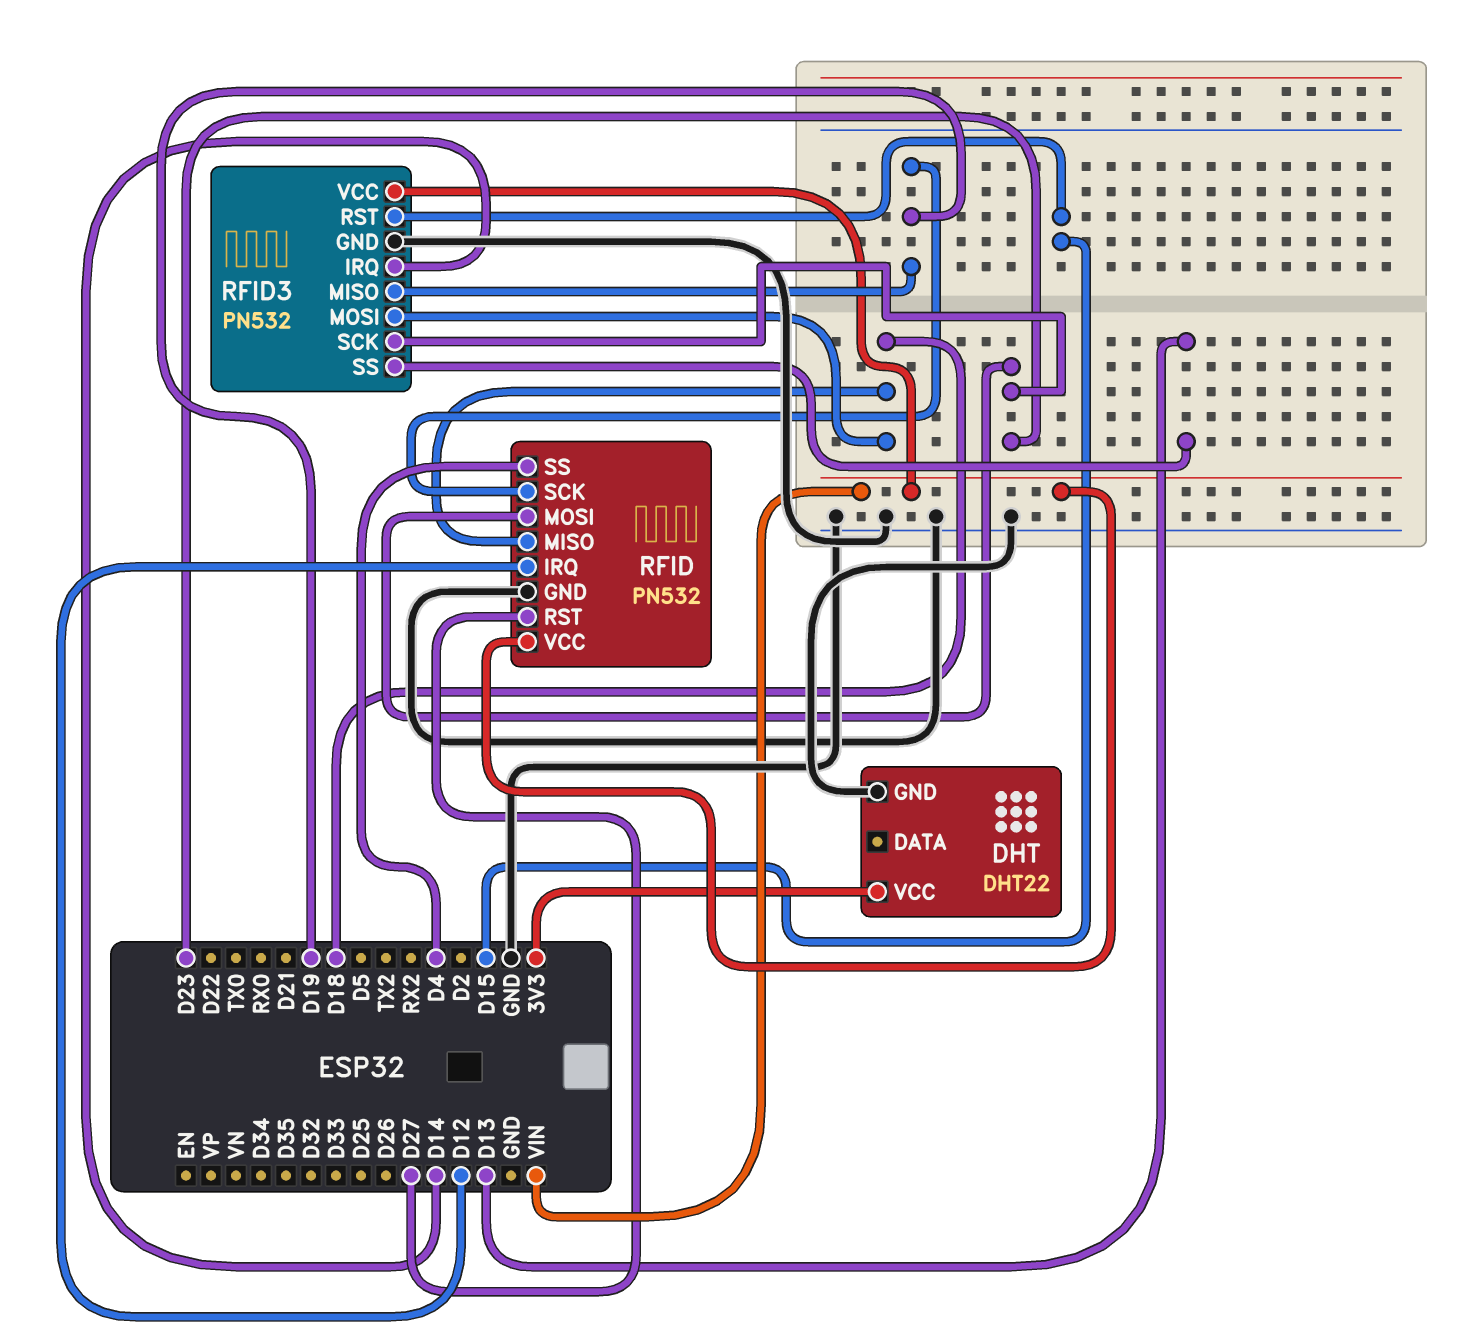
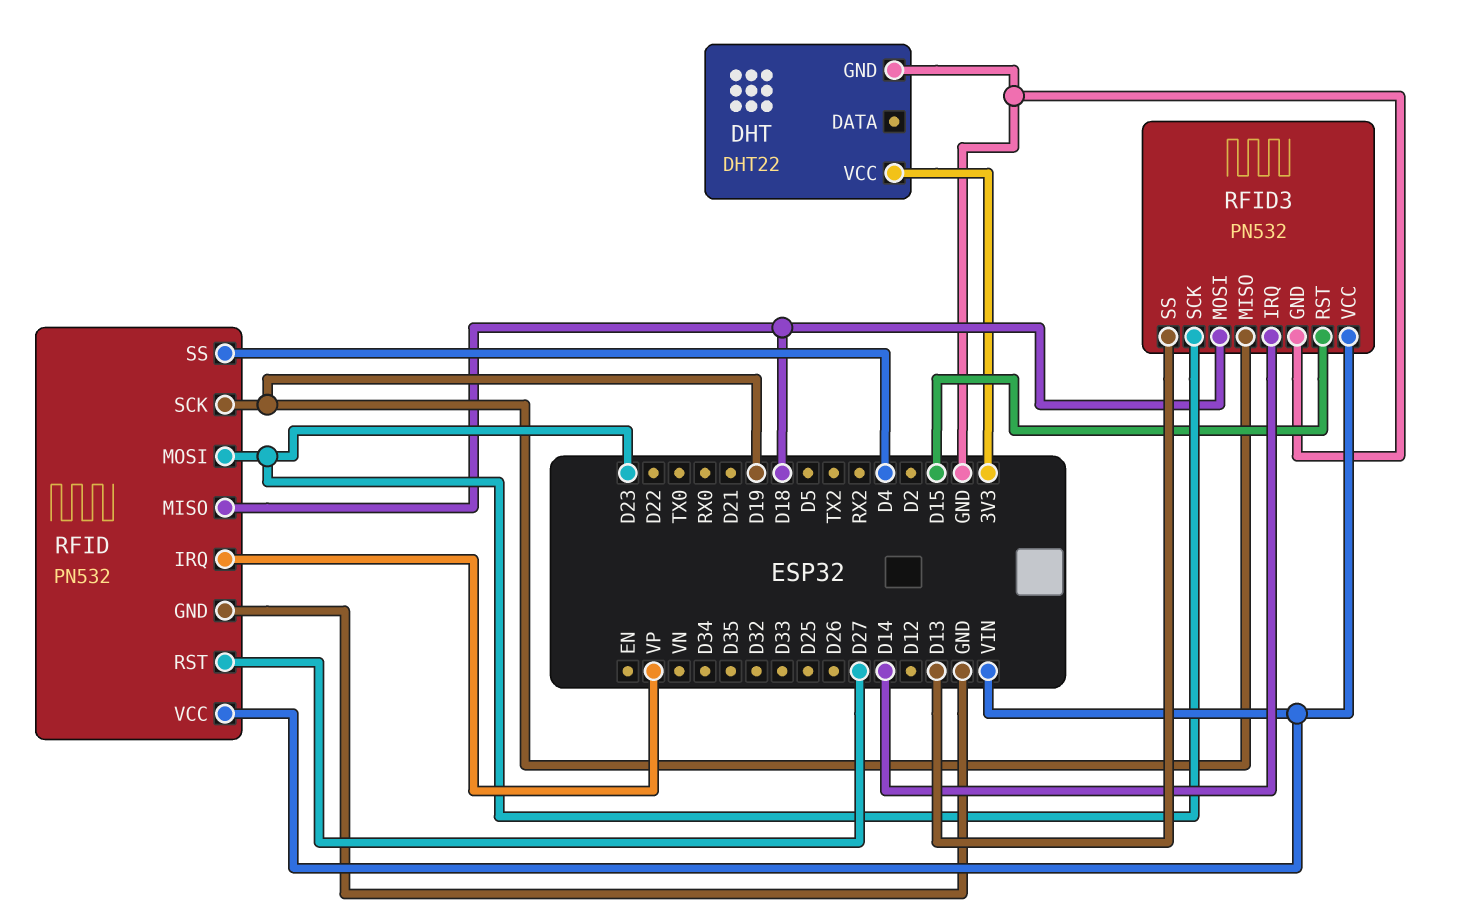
RFID pin IRQ: D12 -> VP

